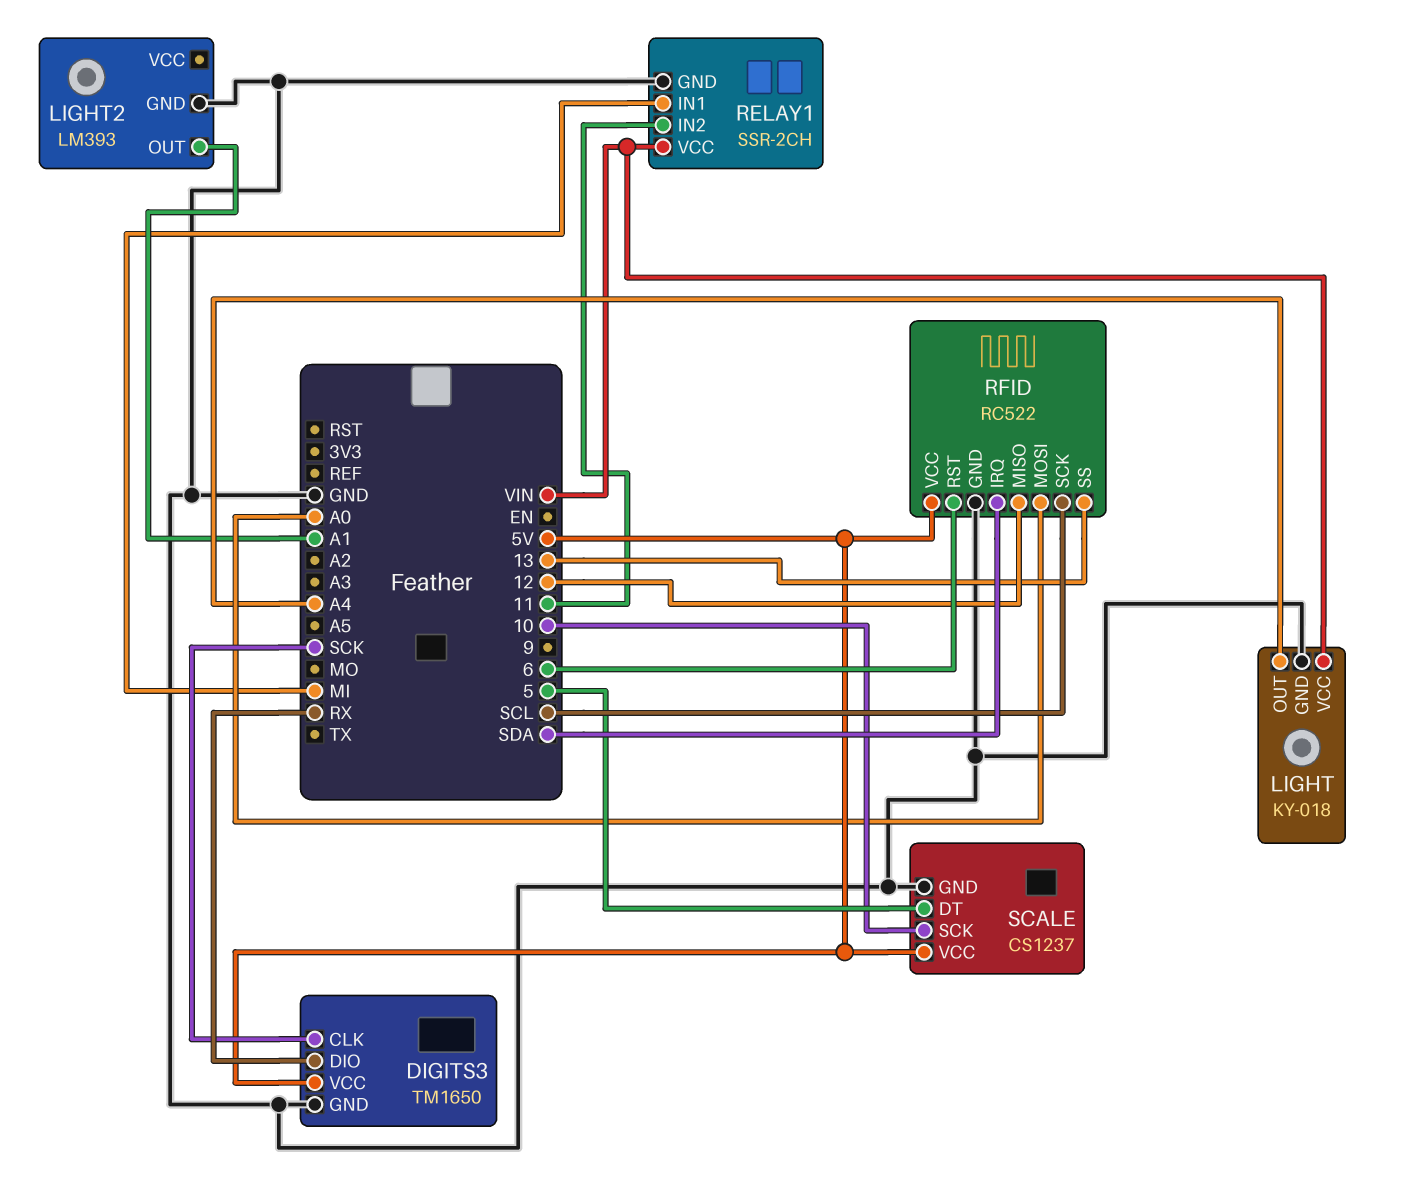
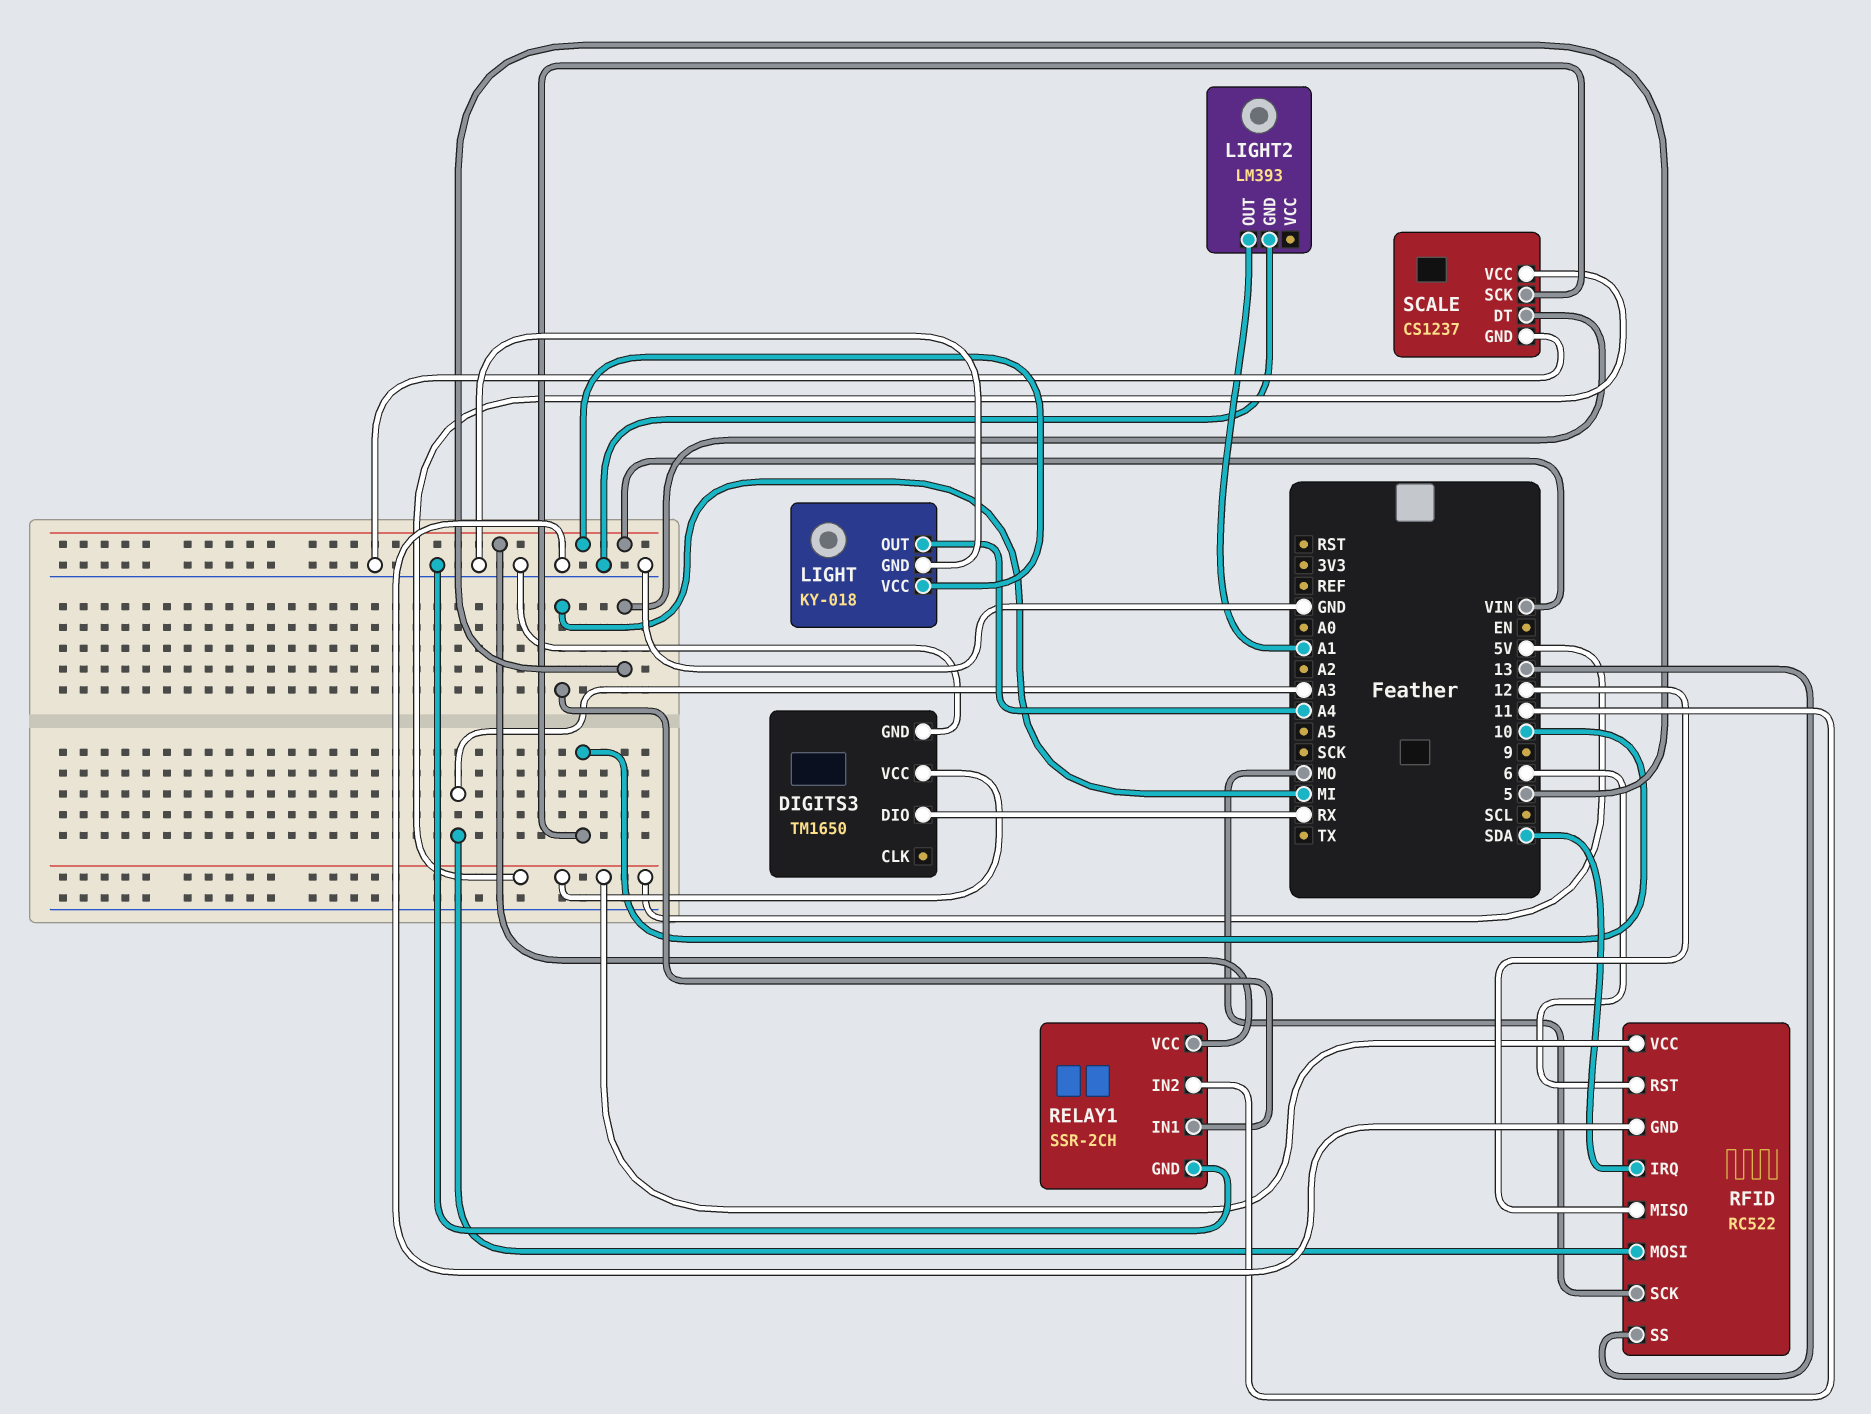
DIGITS3 pin CLK: SCK -> none
RFID pin MOSI: A0 -> A3
RFID pin SCK: SCL -> MO

